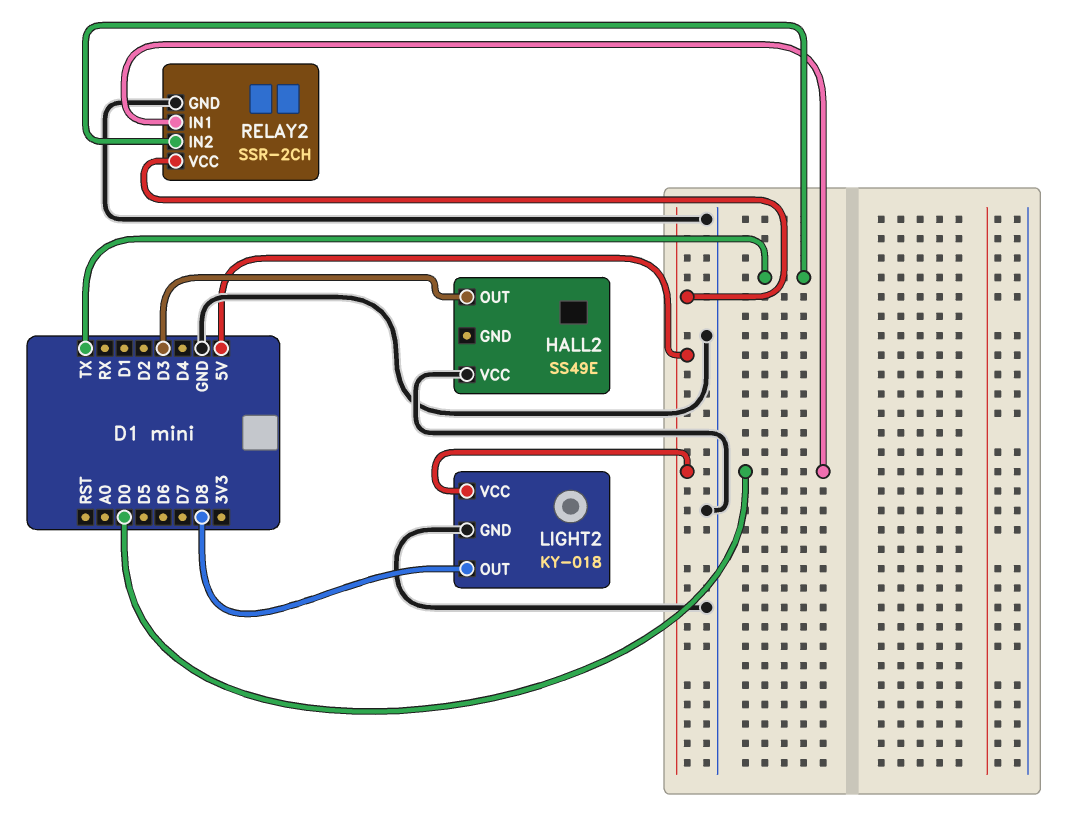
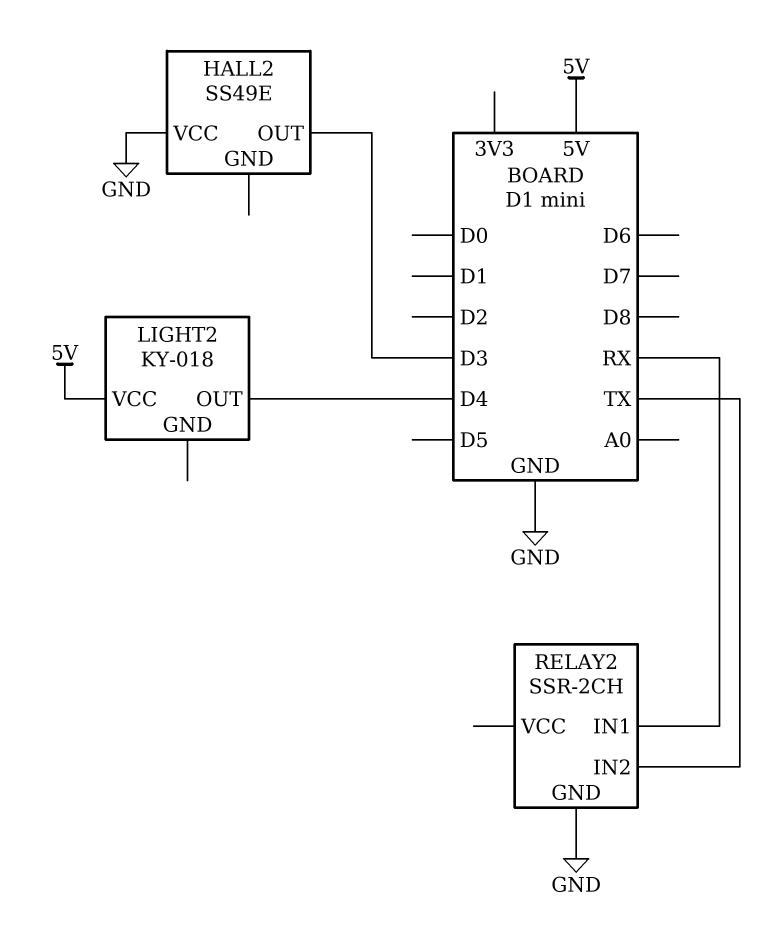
LIGHT2 pin GND: GND -> none
LIGHT2 pin OUT: D8 -> D4
RELAY2 pin IN1: D0 -> RX
RELAY2 pin VCC: 5V -> none

